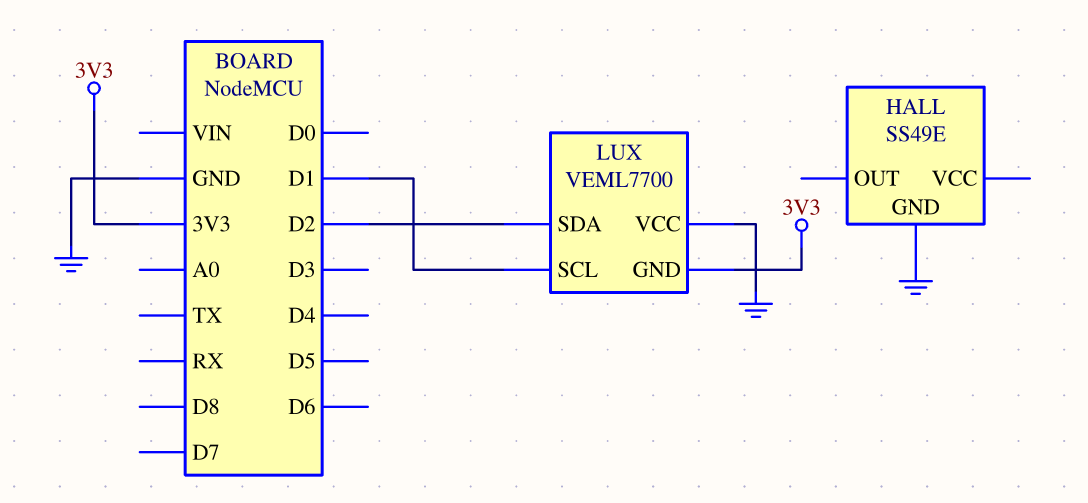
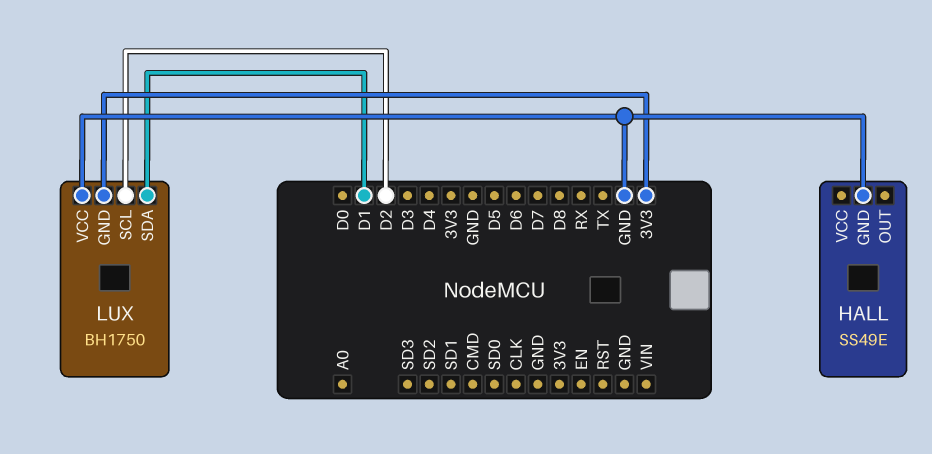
LUX: VEML7700 -> BH1750
LUX pin SCL: D1 -> D2
LUX pin SDA: D2 -> D1

